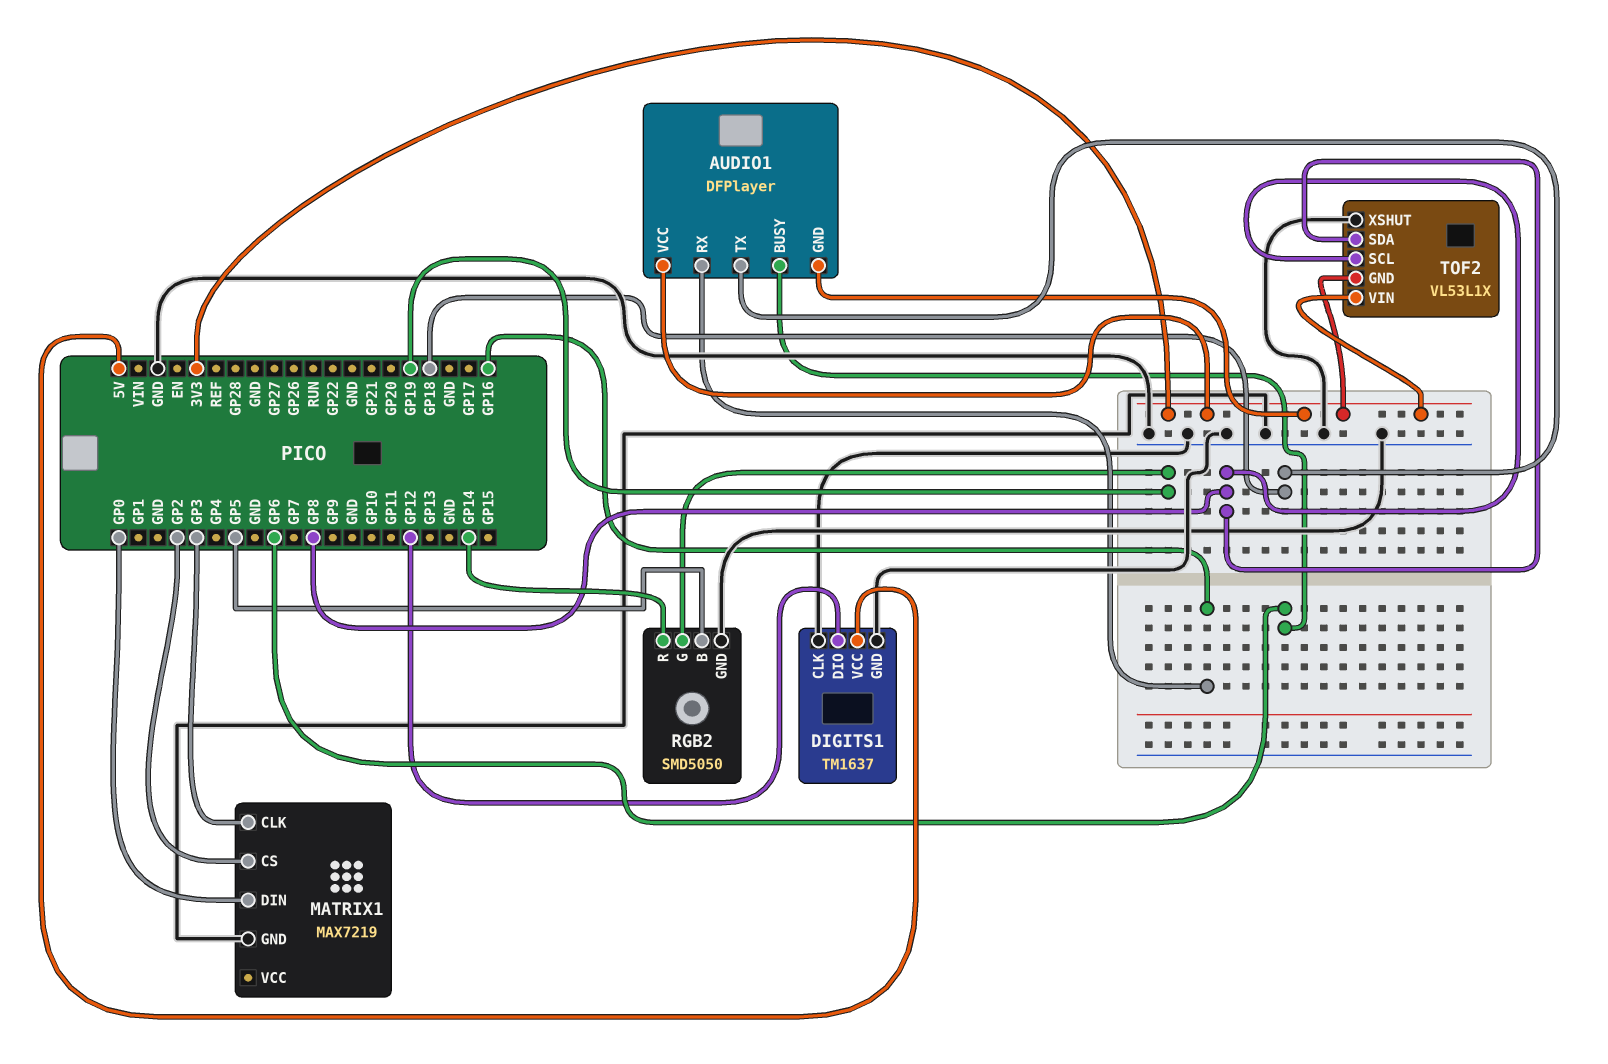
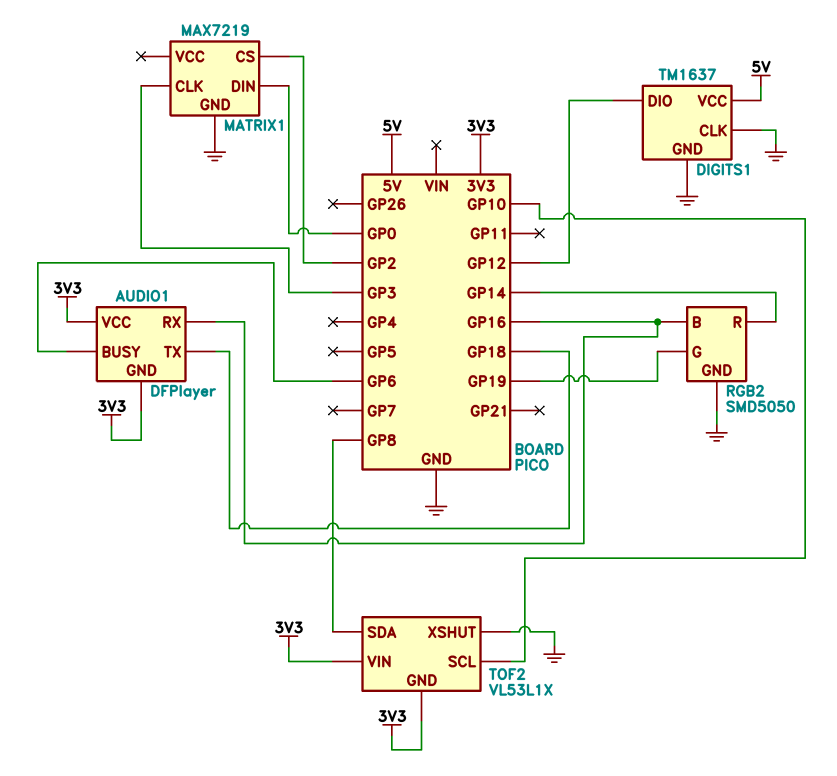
RGB2 pin B: GP5 -> GP16
TOF2 pin SCL: GP8 -> GP10

